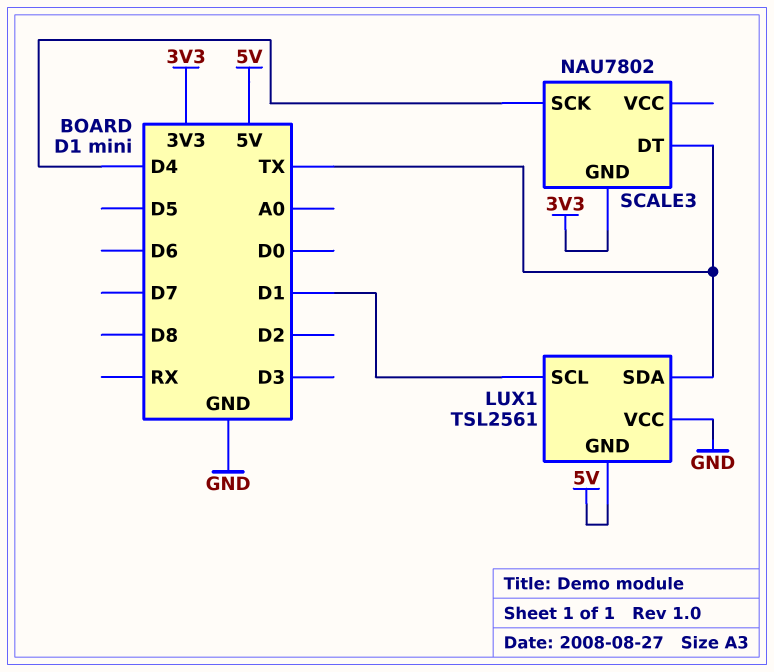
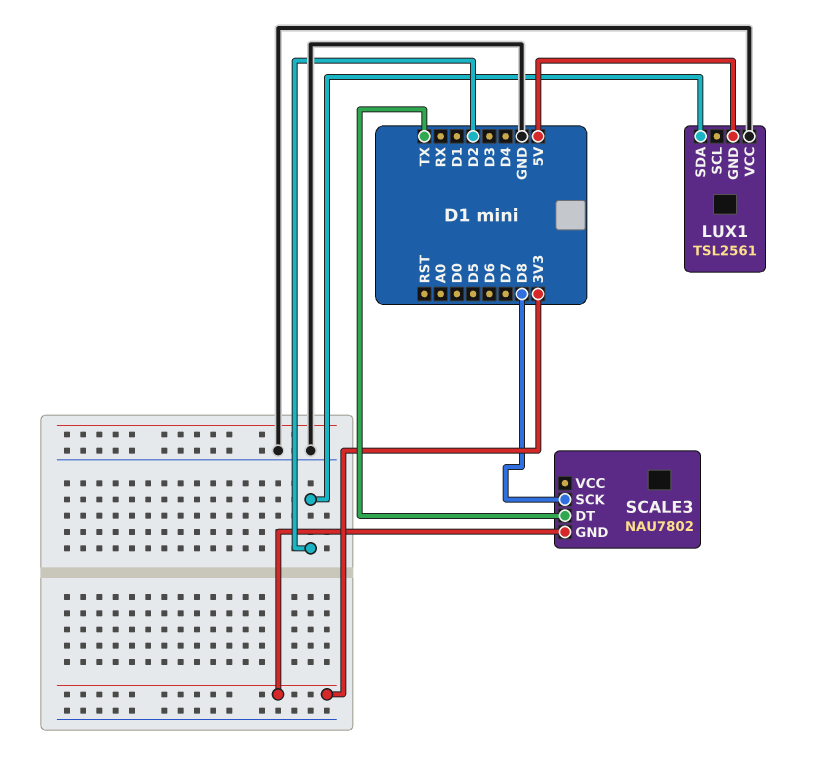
LUX1 pin SCL: D1 -> none
LUX1 pin SDA: TX -> D2
SCALE3 pin SCK: D4 -> D8

